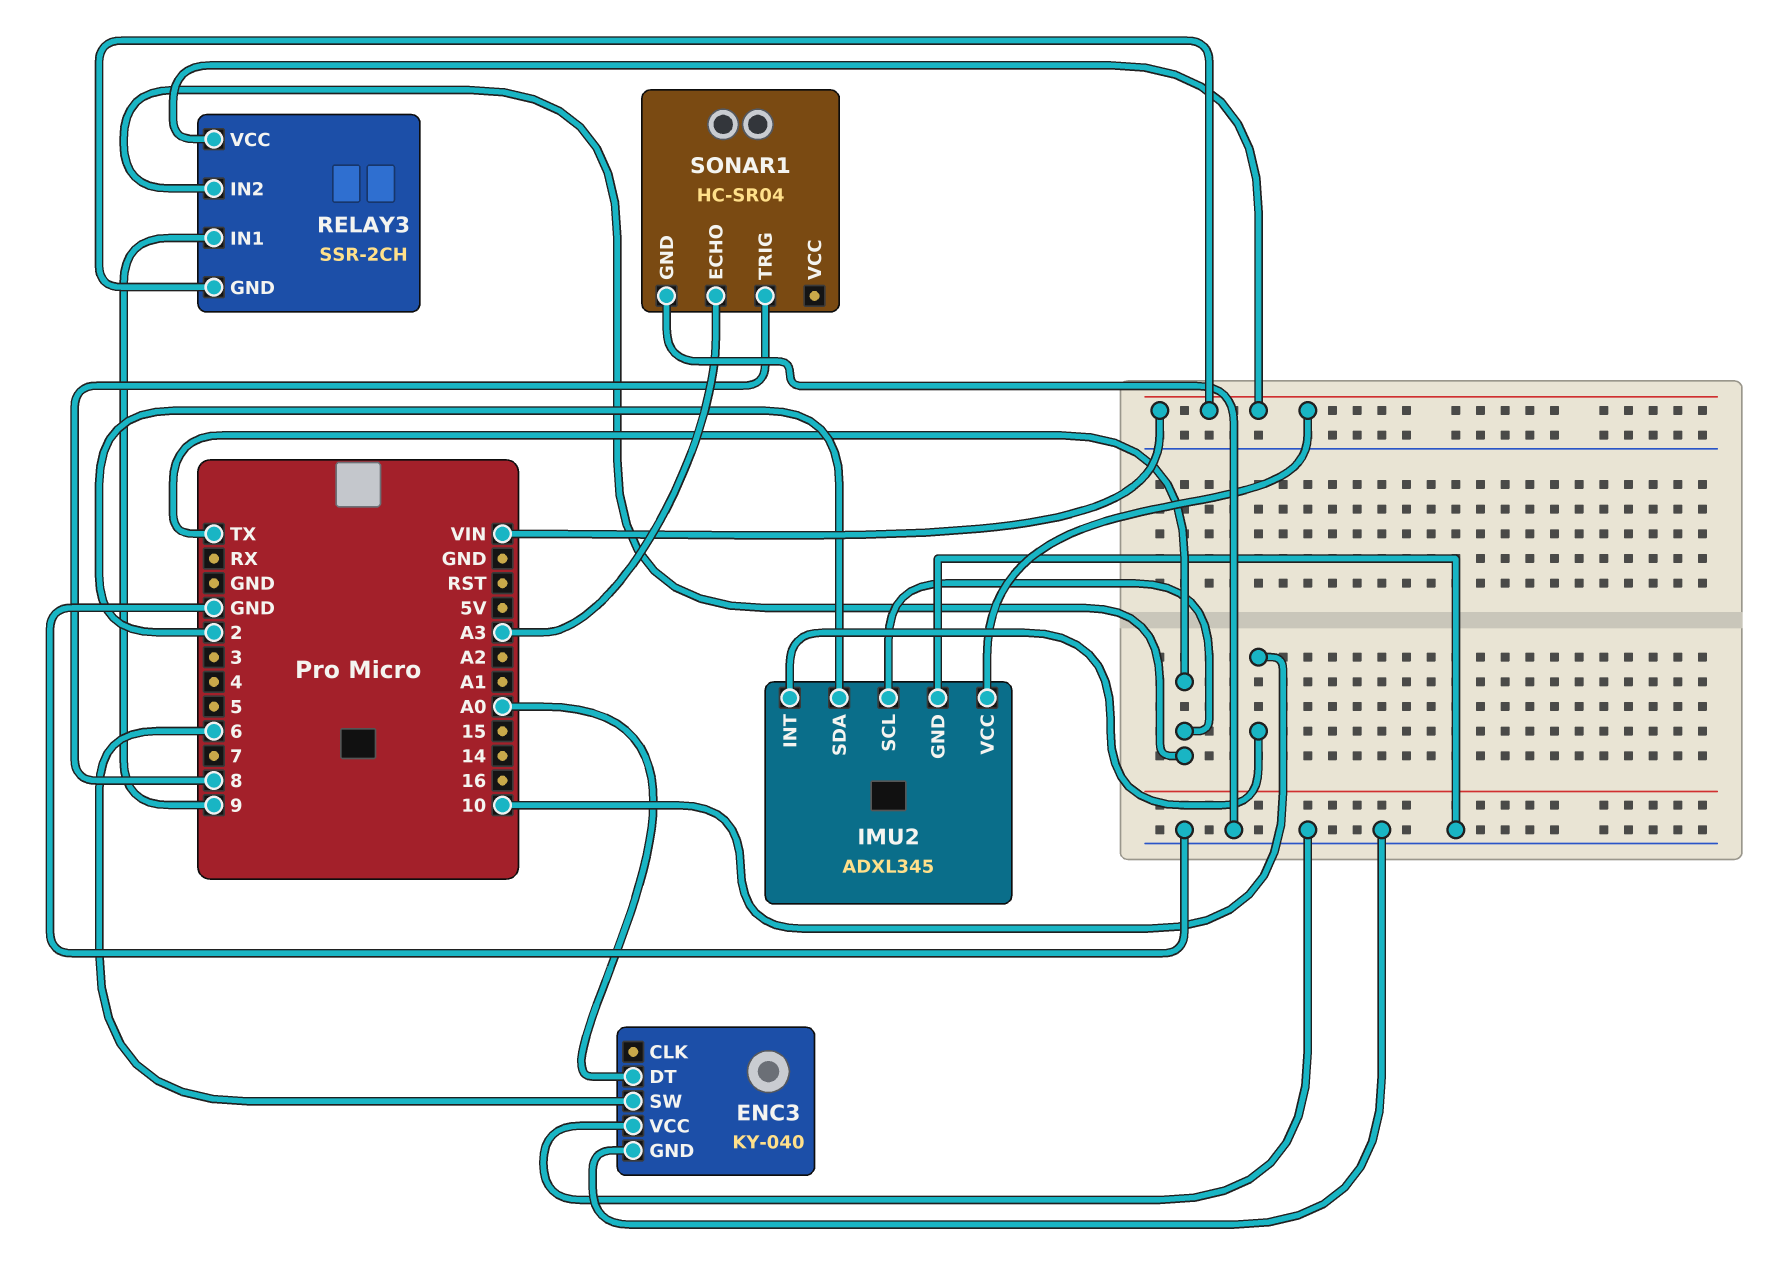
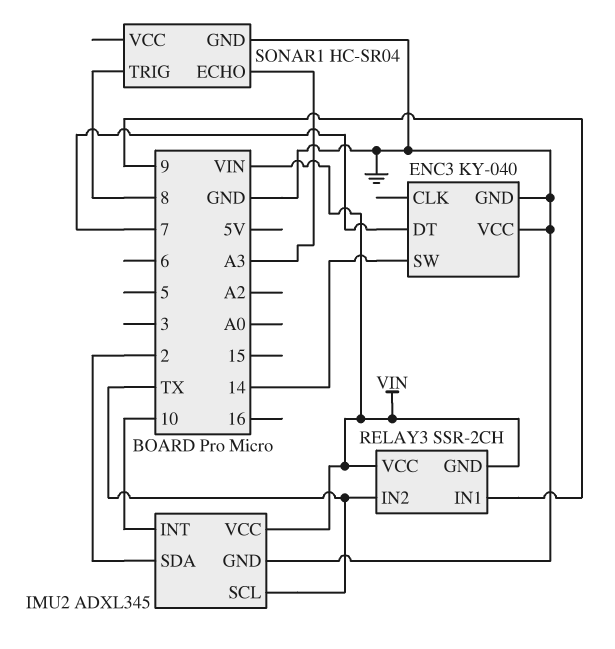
ENC3 pin DT: A0 -> 7
ENC3 pin SW: 6 -> 14

